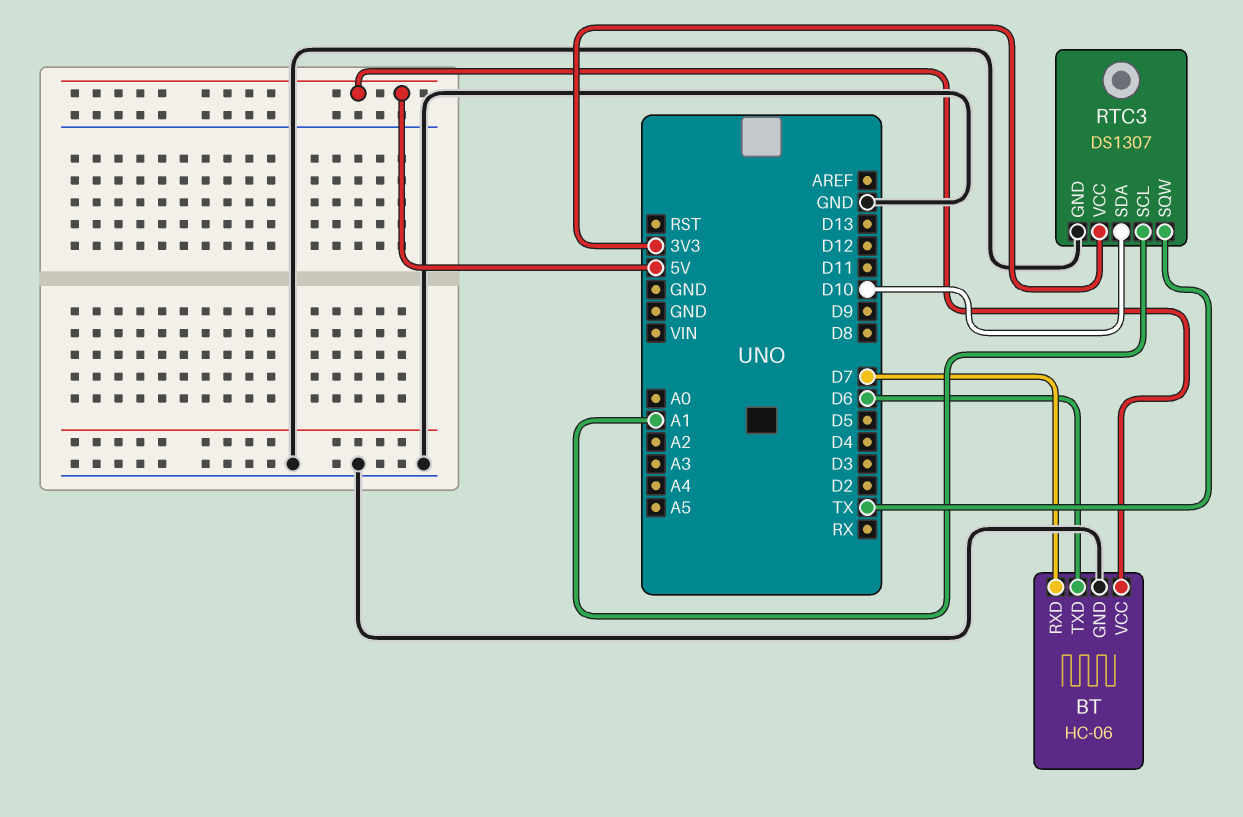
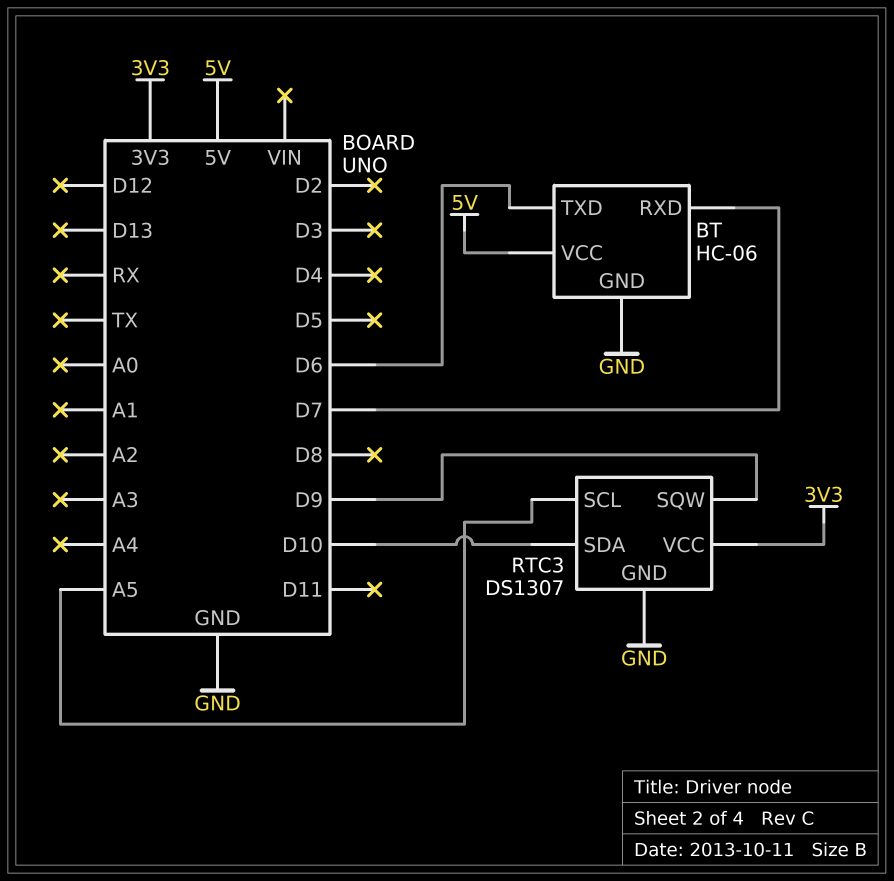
RTC3 pin SCL: A1 -> A5
RTC3 pin SQW: TX -> D9

